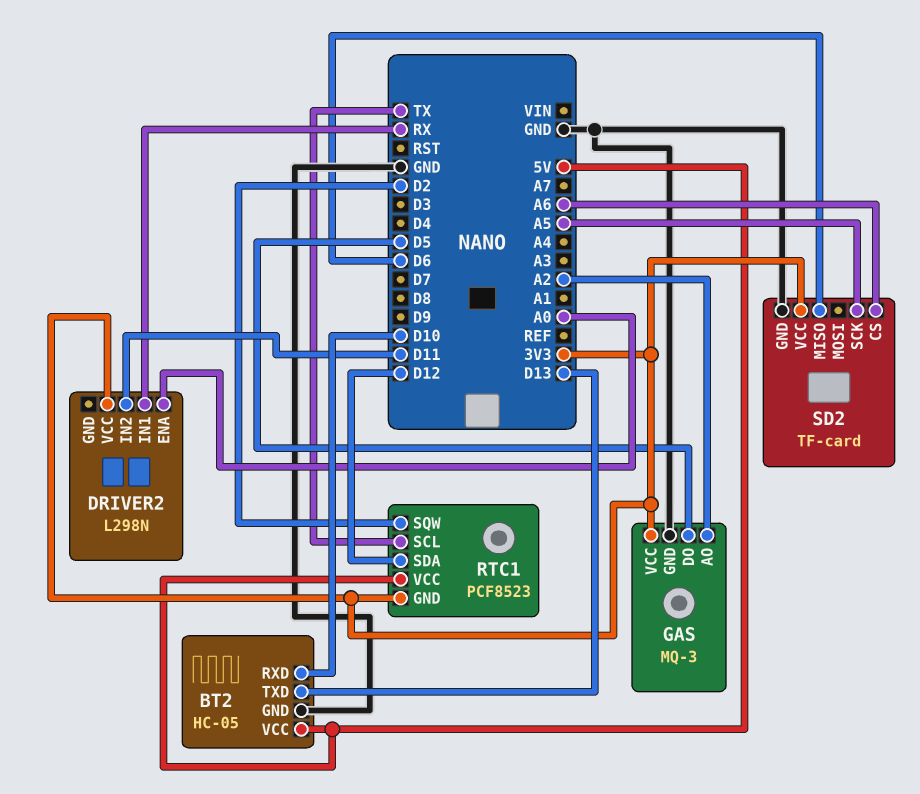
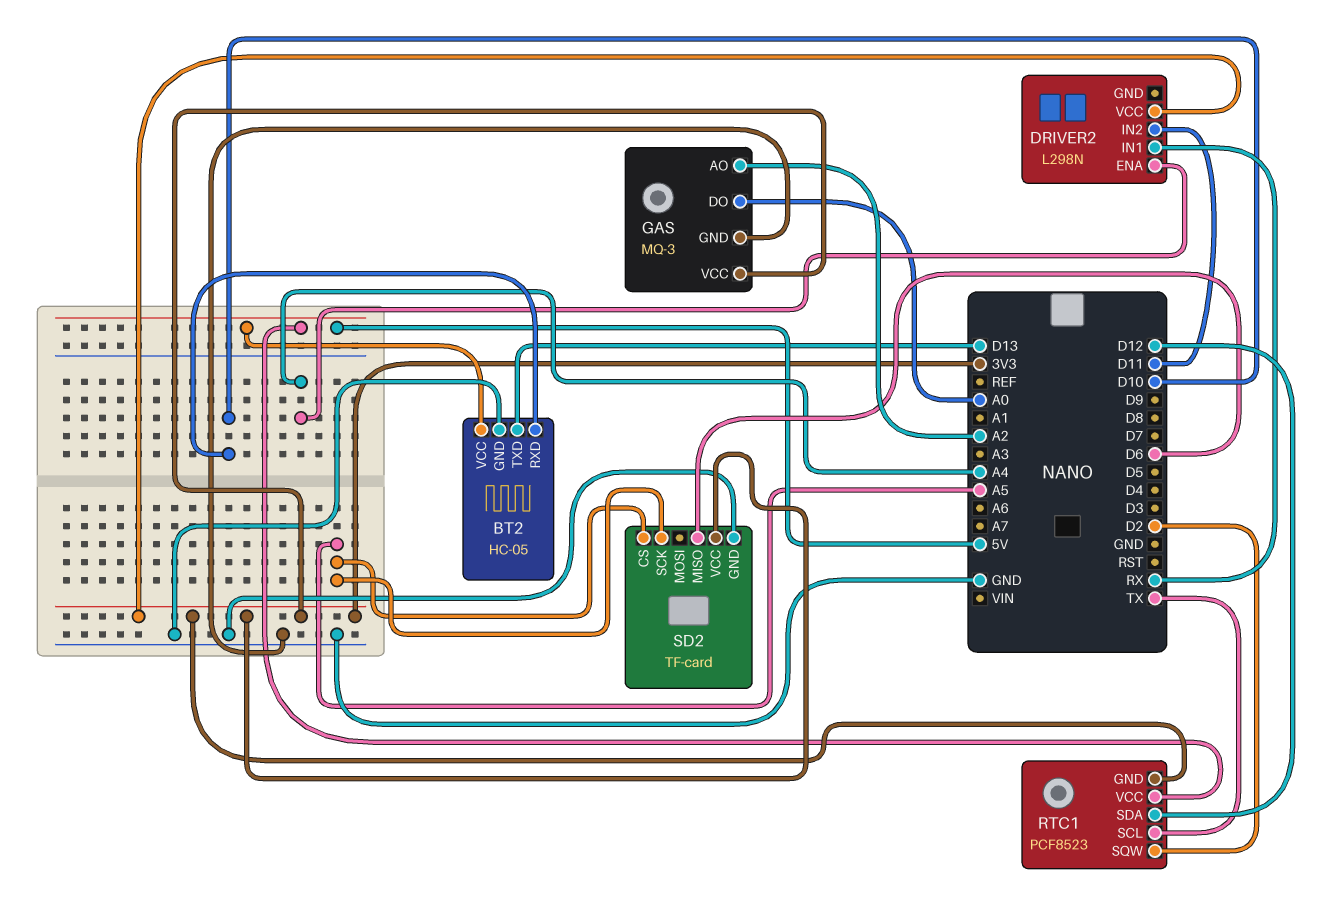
DRIVER2 pin ENA: A0 -> A4
GAS pin DO: D5 -> A0
SD2 pin CS: A6 -> A5

